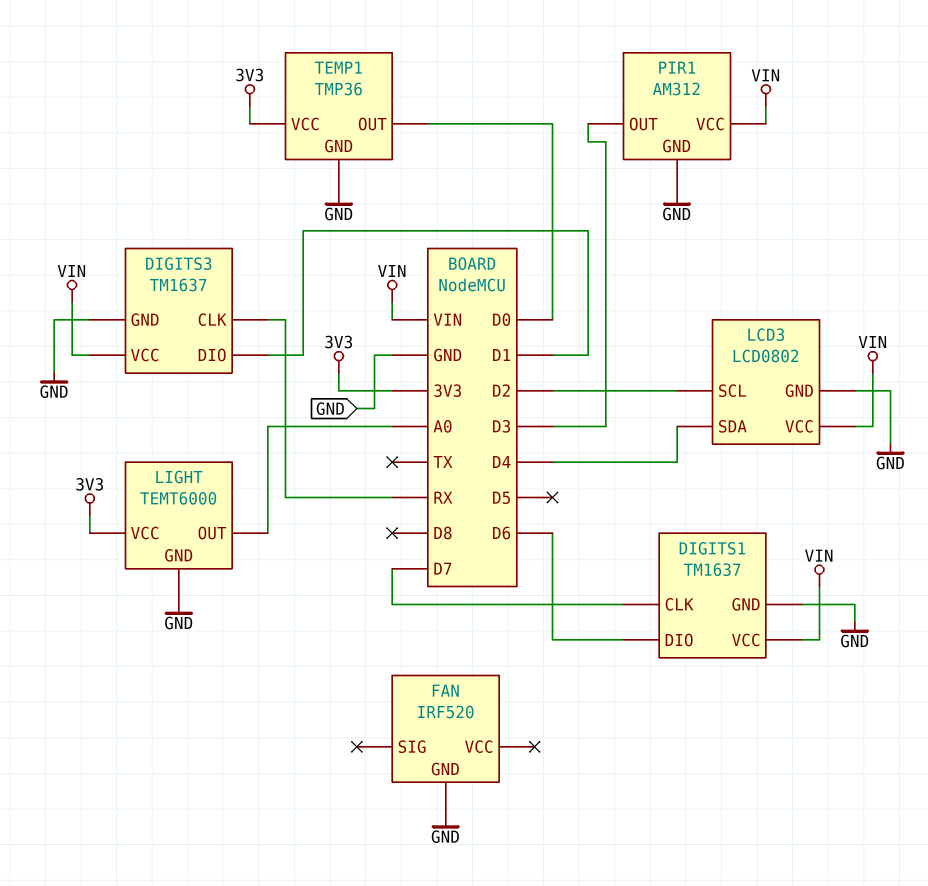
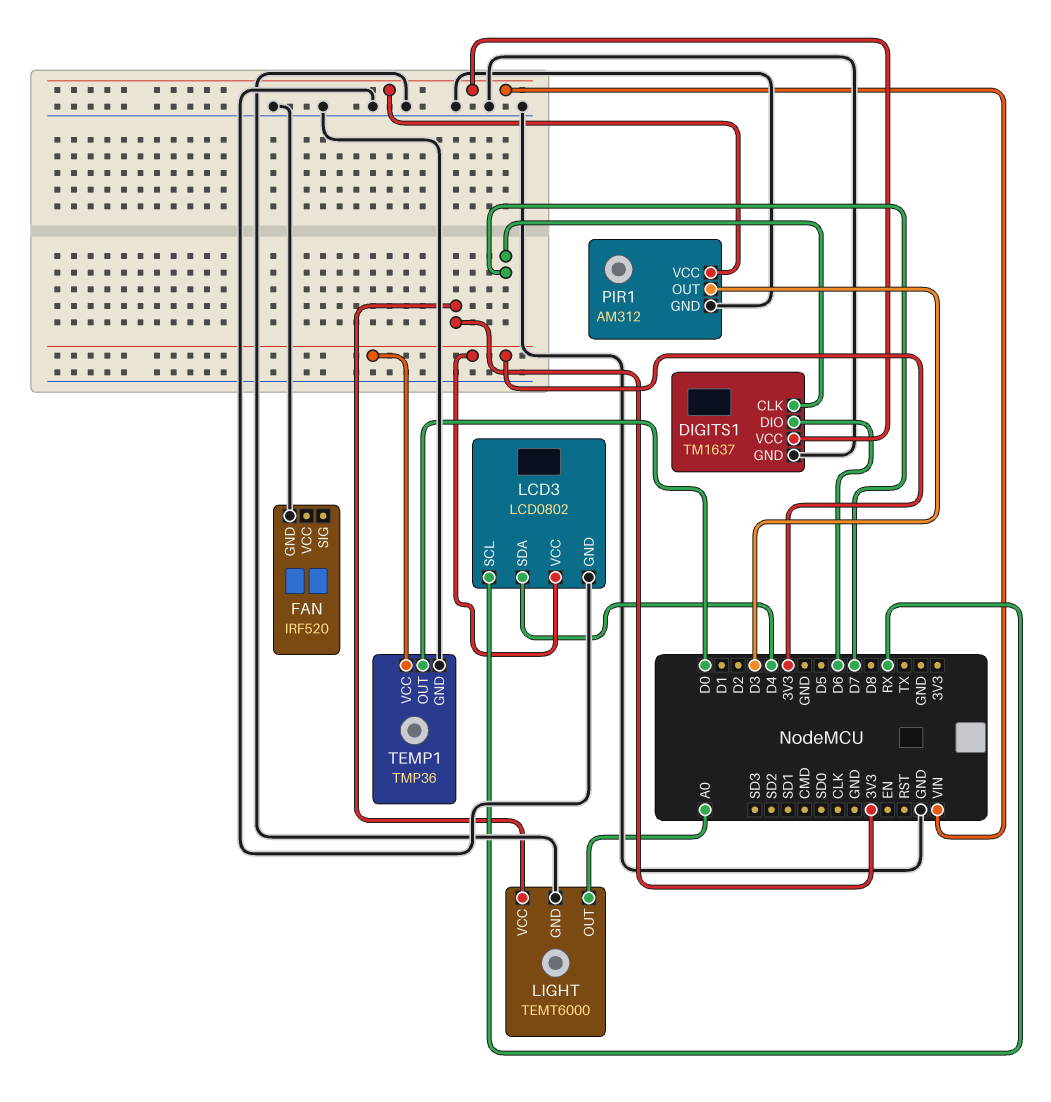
DIGITS3: TM1637 -> none
DIGITS3 pin CLK: RX -> none
DIGITS3 pin DIO: D1 -> none
DIGITS3 pin GND: GND -> none
DIGITS3 pin VCC: VIN -> none
LCD3 pin SCL: D2 -> RX
LCD3 pin VCC: VIN -> 3V3

